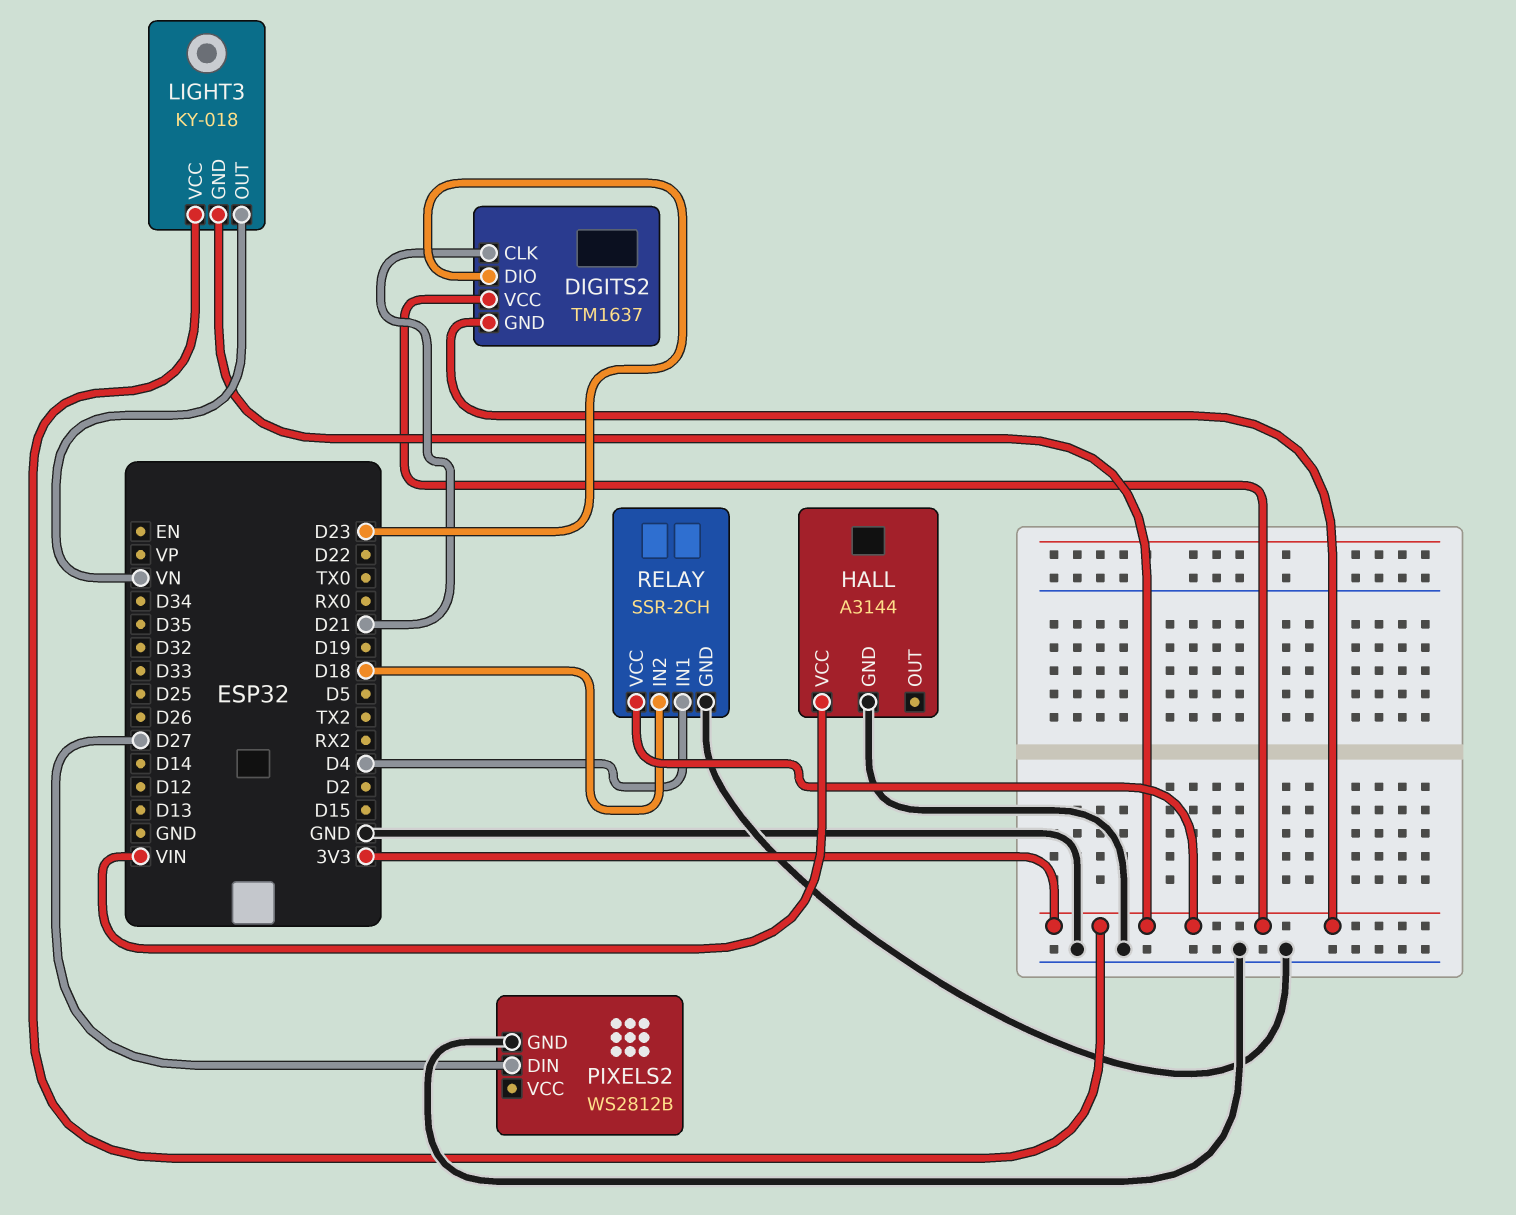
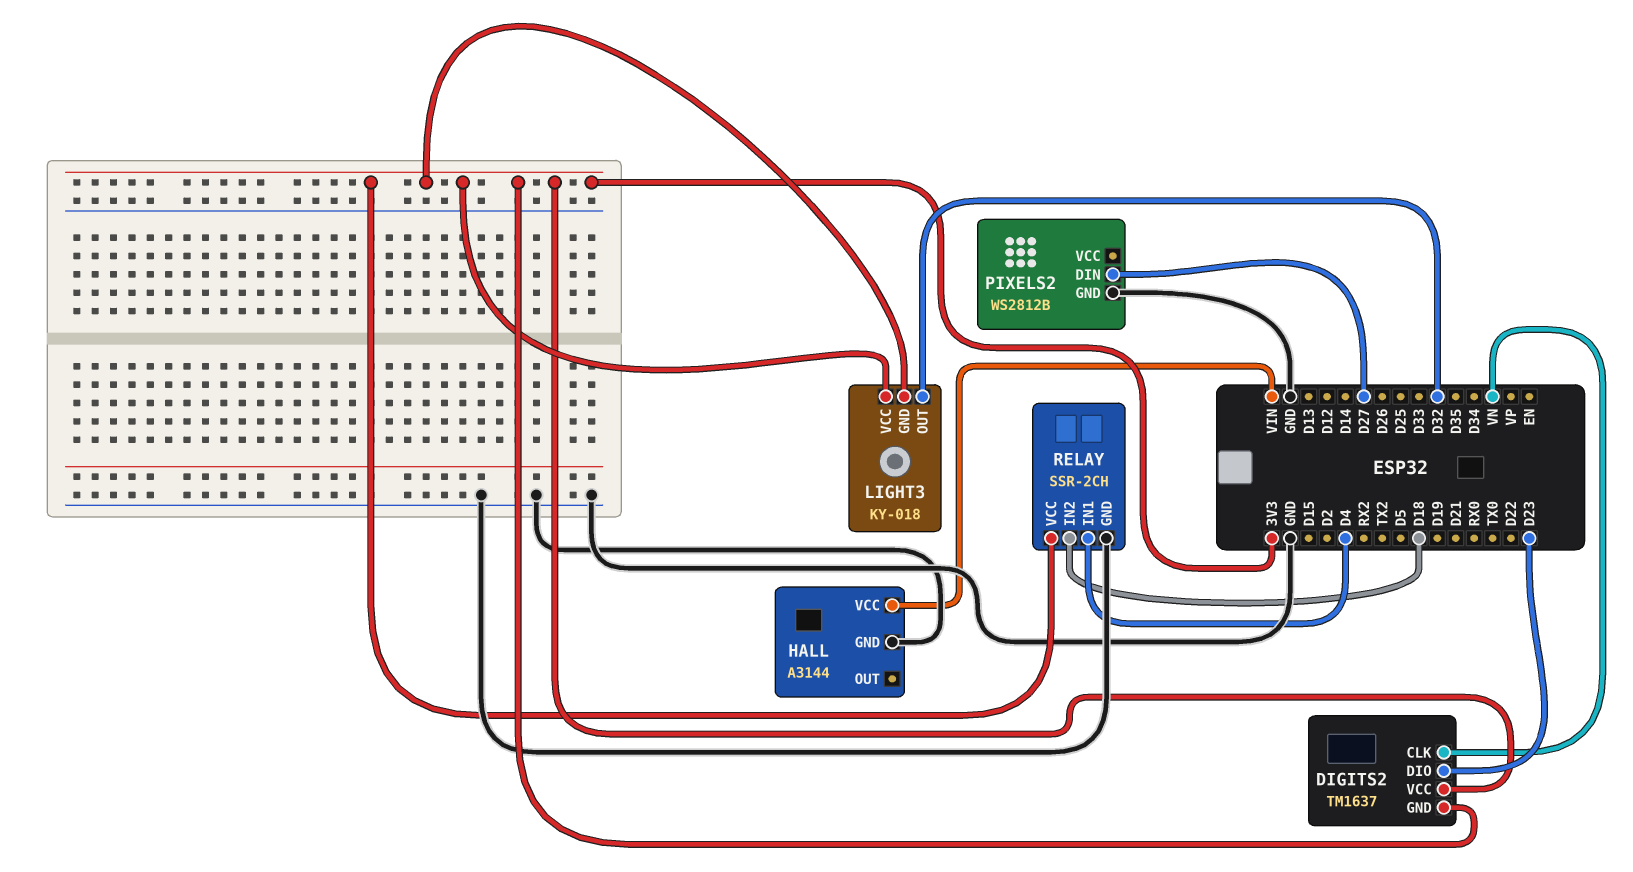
DIGITS2 pin CLK: D21 -> VN
LIGHT3 pin OUT: VN -> D32

